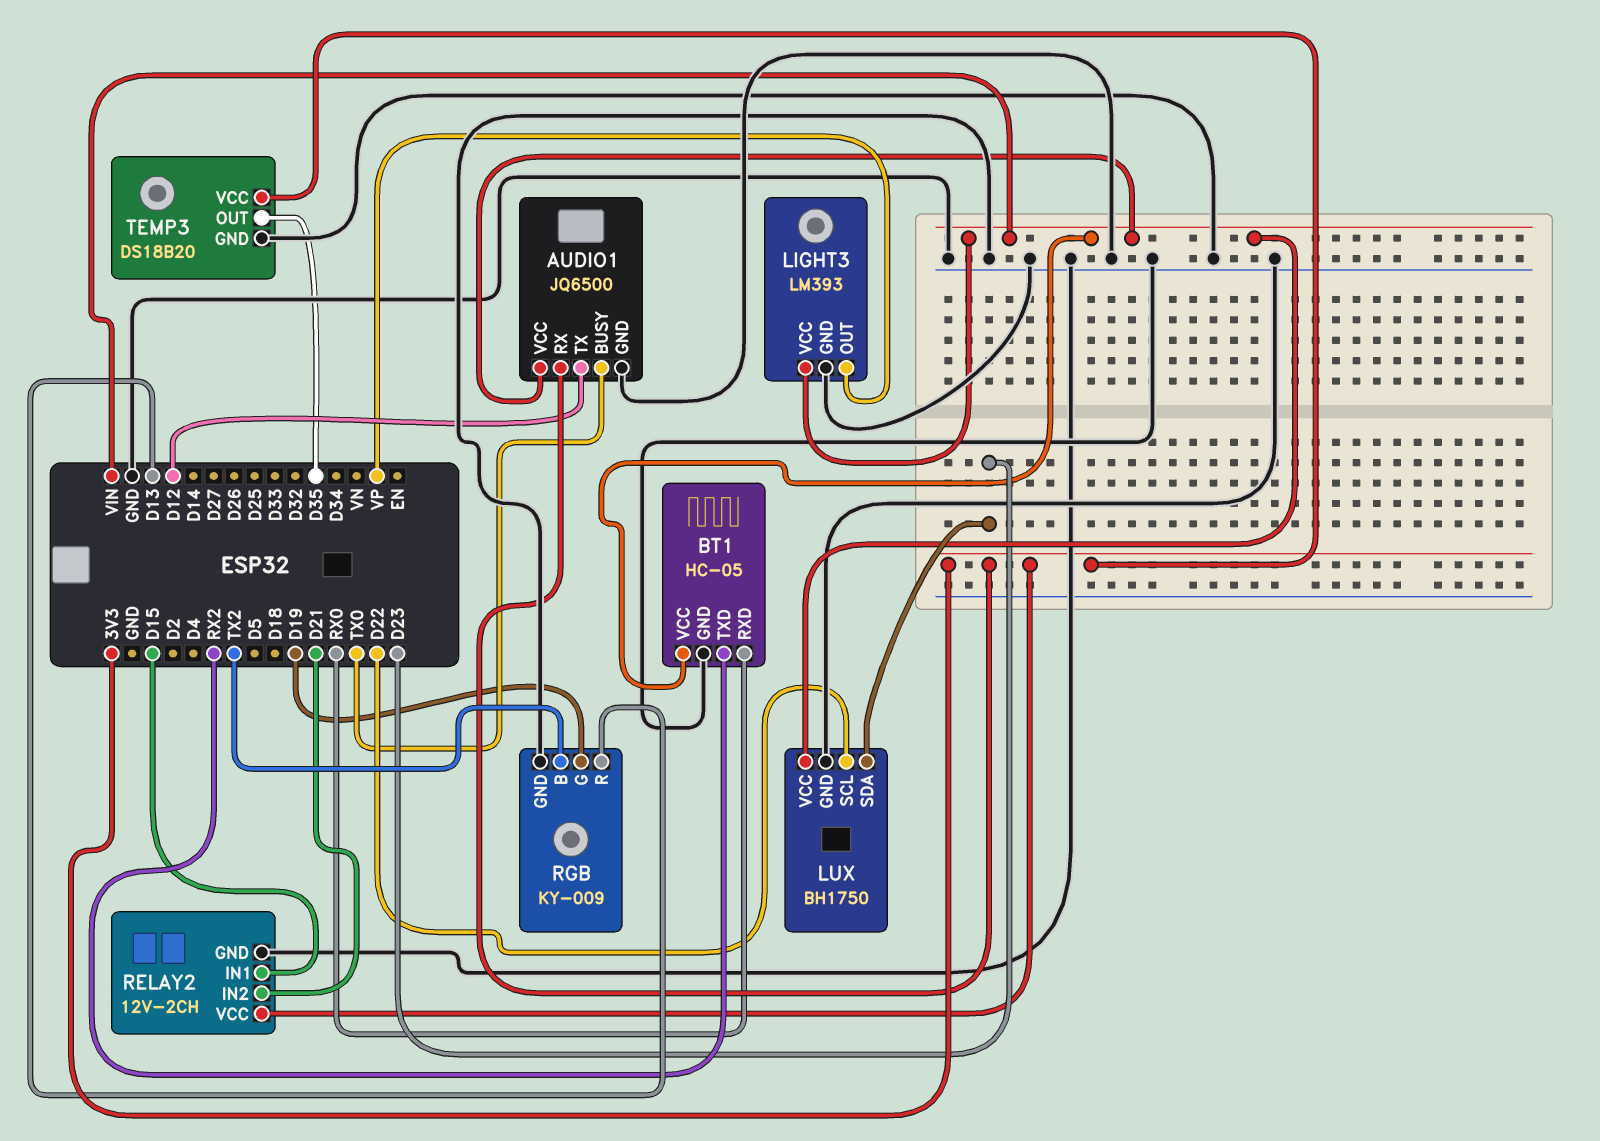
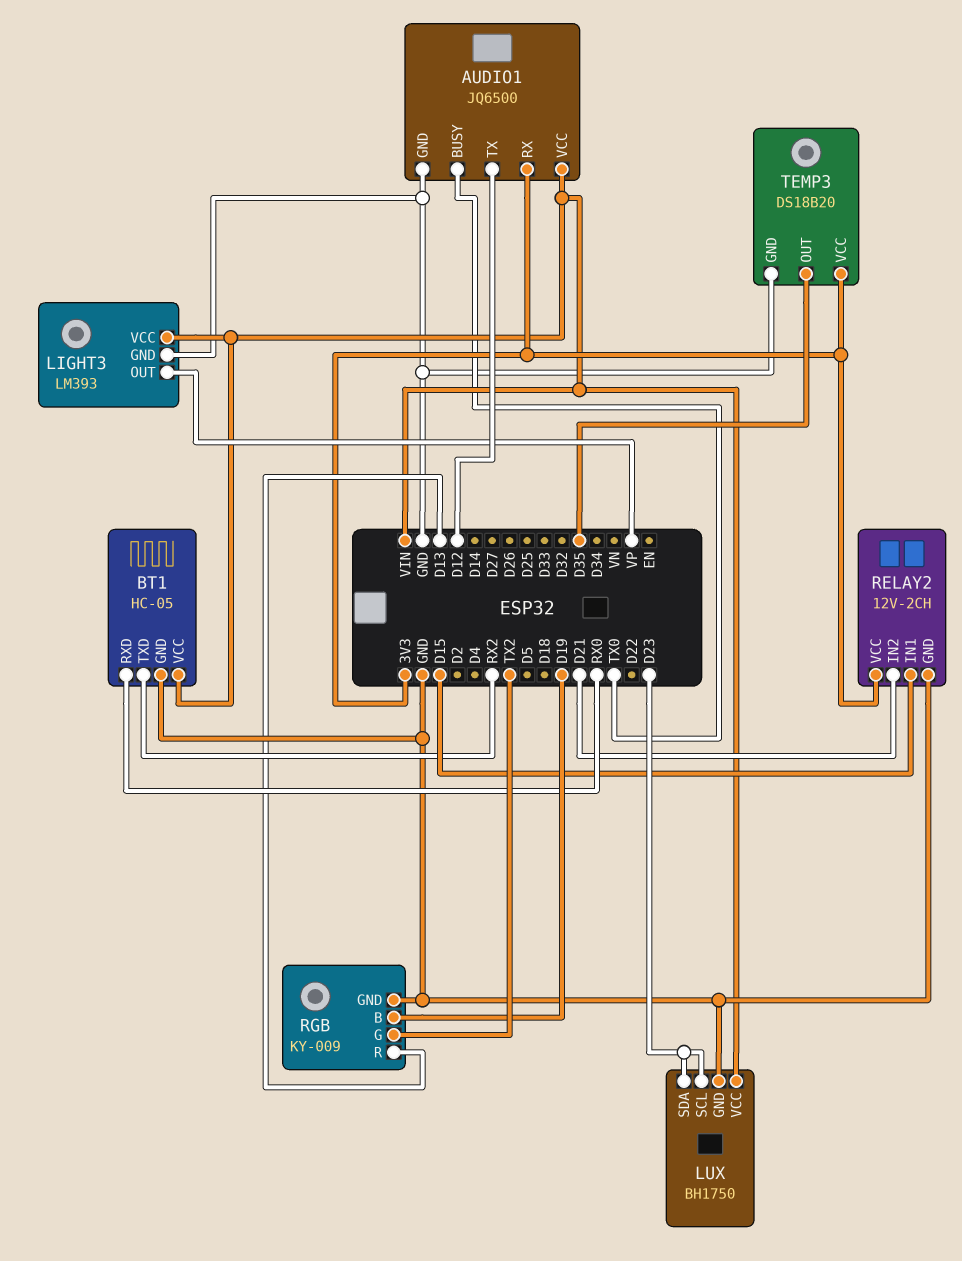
LUX pin SCL: D22 -> D23
RGB pin B: TX2 -> D19
RGB pin G: D19 -> TX2

